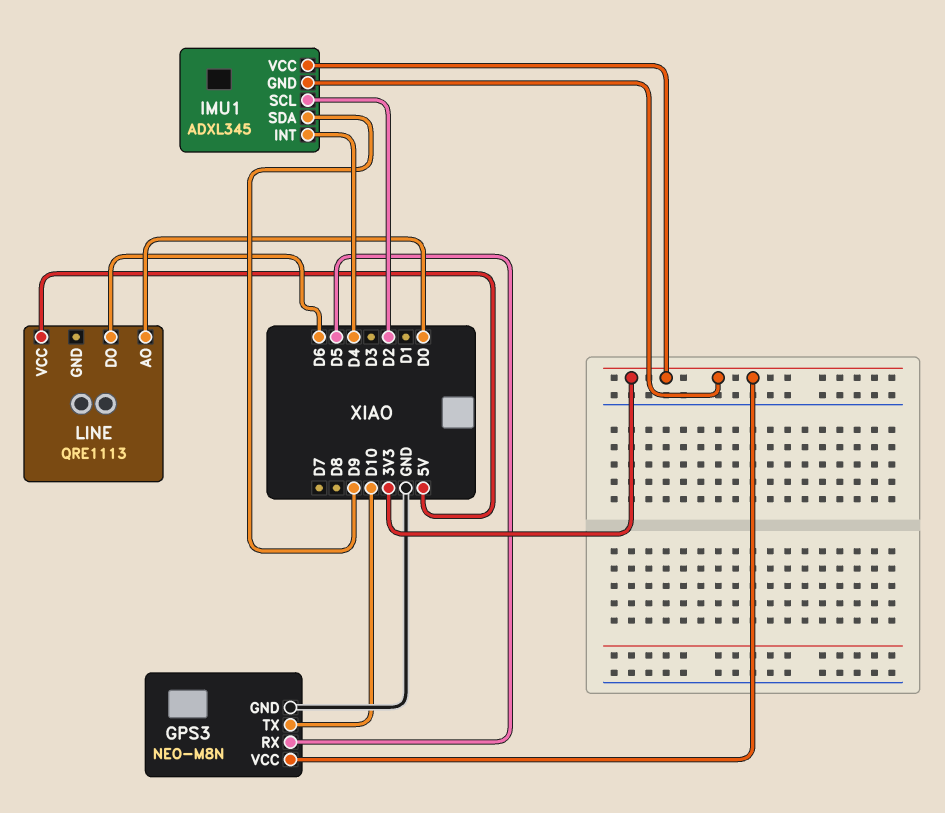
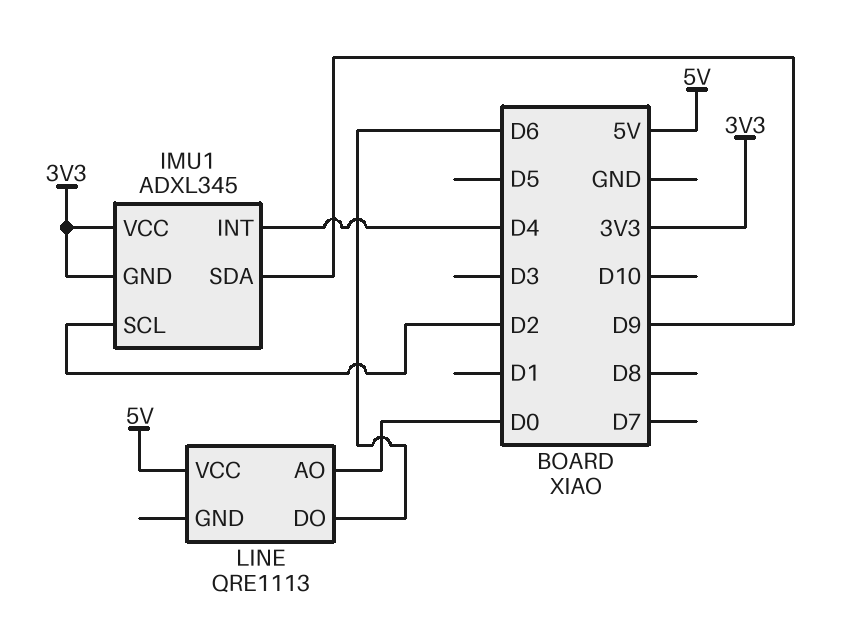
GPS3: NEO-M8N -> none
GPS3 pin GND: GND -> none
GPS3 pin RX: D5 -> none
GPS3 pin TX: D10 -> none
GPS3 pin VCC: 3V3 -> none

